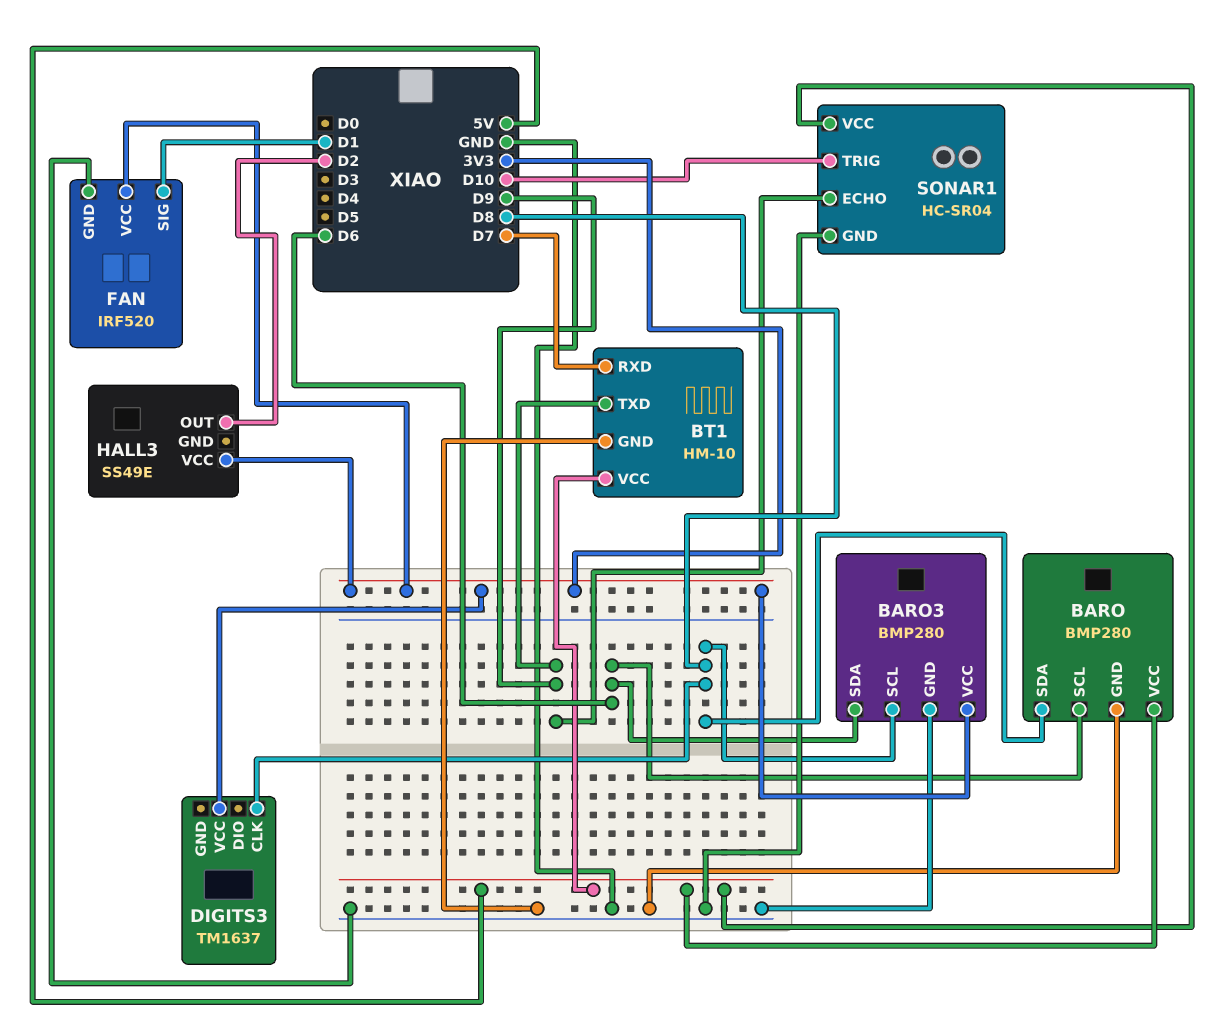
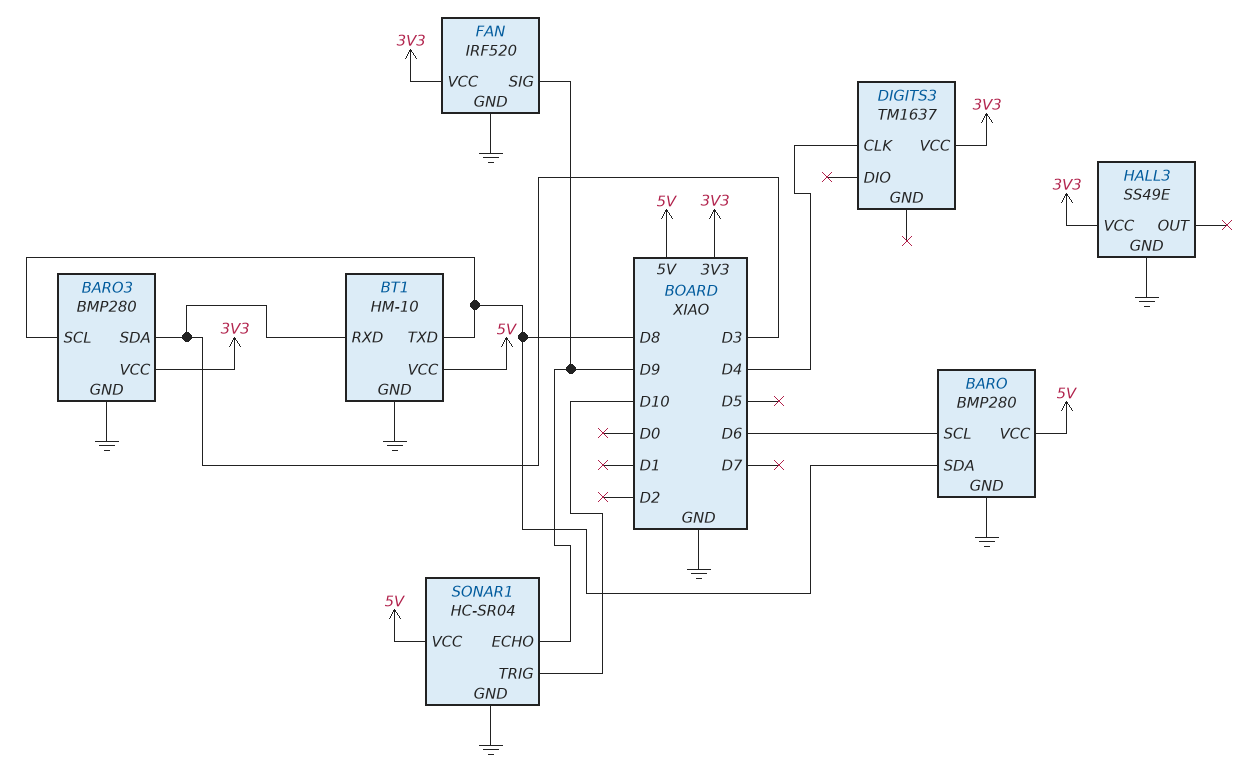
BARO3 pin SDA: D6 -> D3
BT1 pin RXD: D7 -> D3
BT1 pin TXD: D9 -> D8
DIGITS3 pin CLK: D8 -> D4
FAN pin SIG: D1 -> D9
HALL3 pin GND: none -> GND
HALL3 pin OUT: D2 -> none

